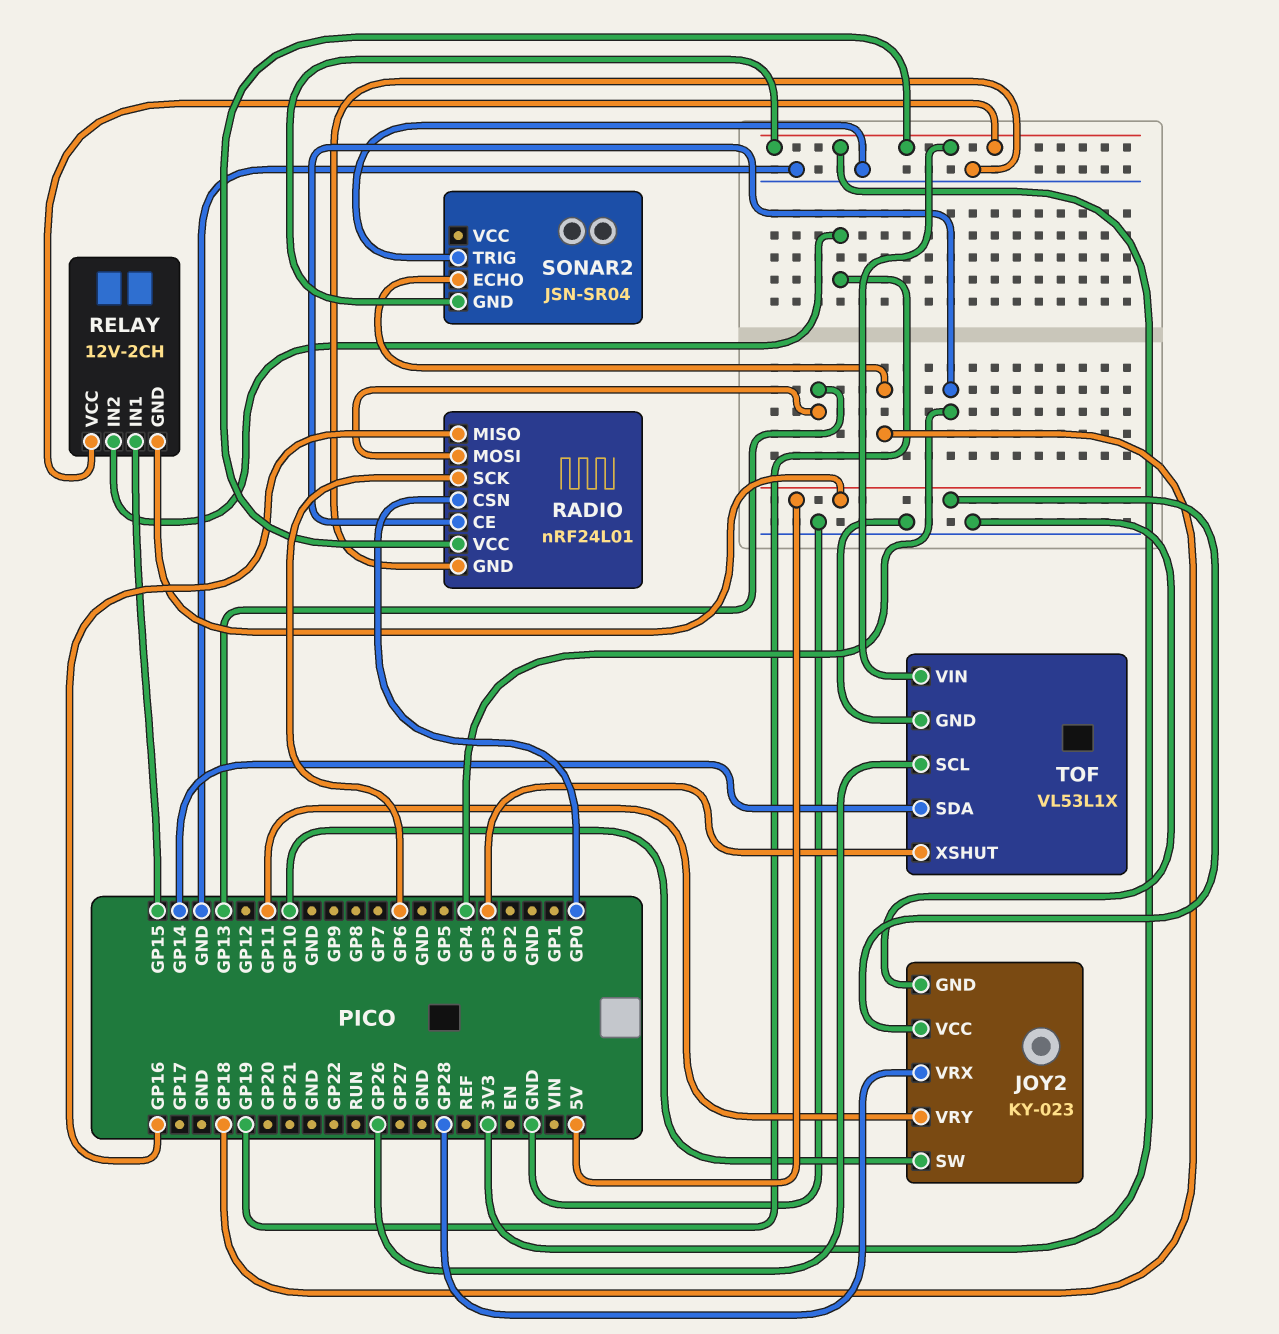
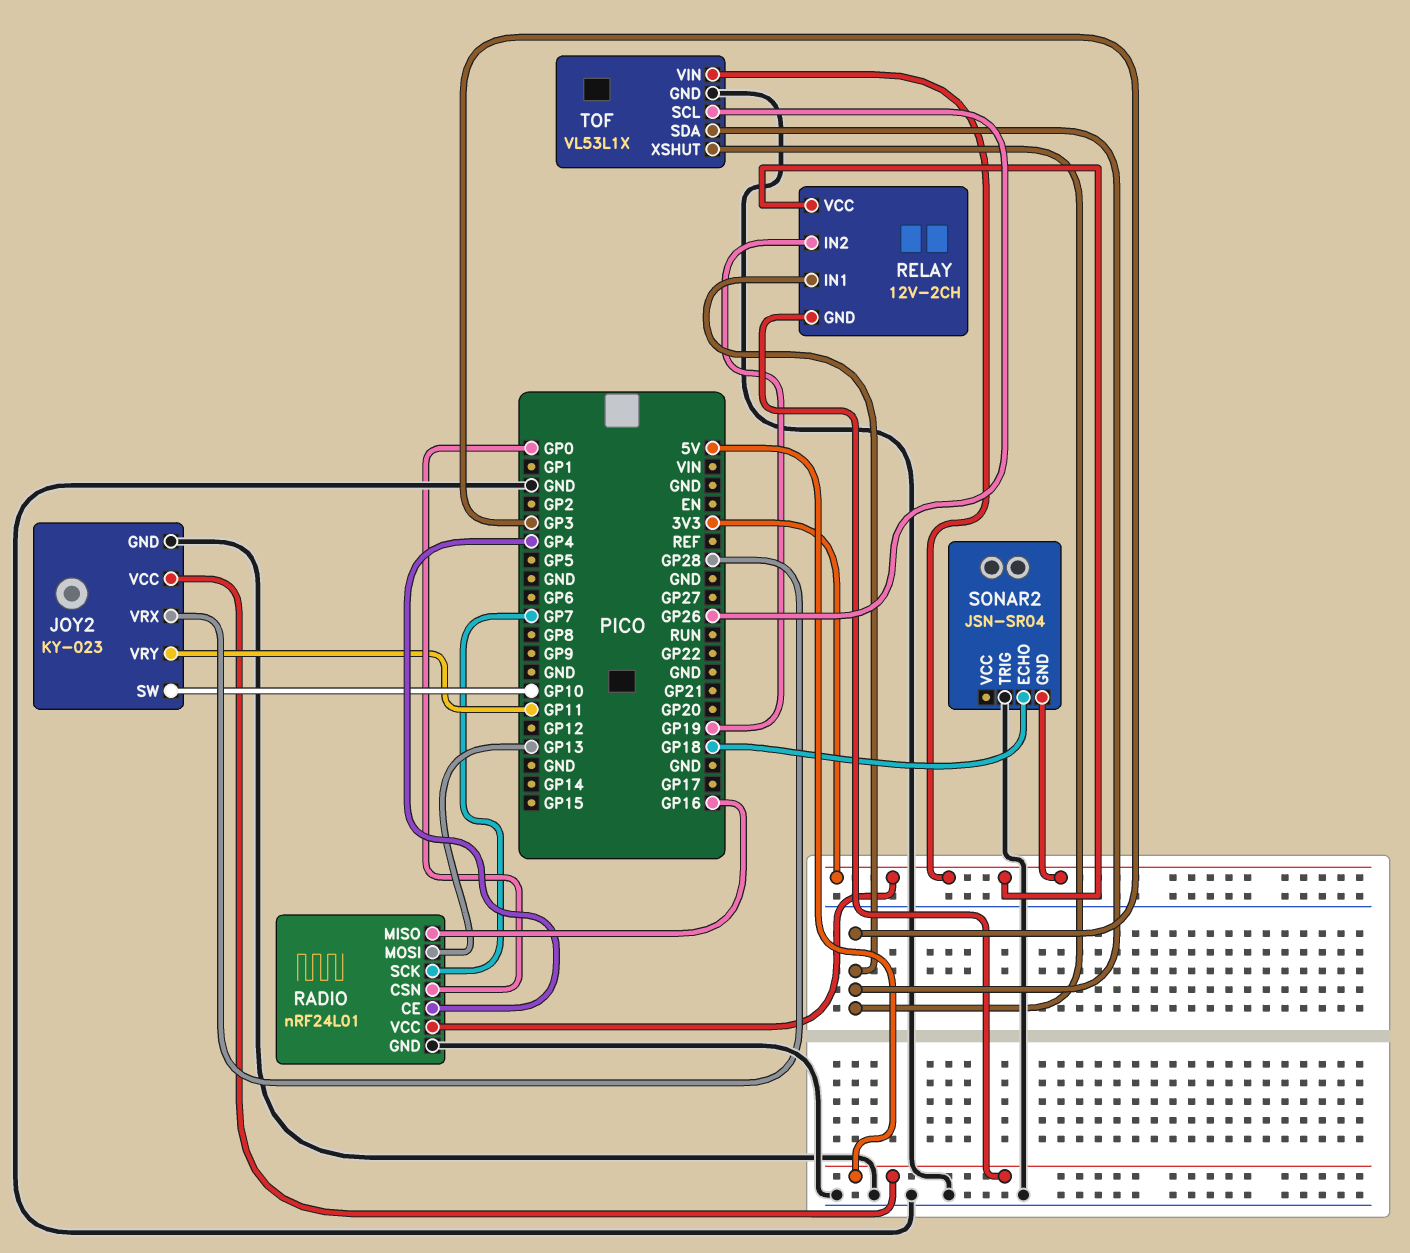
RADIO pin SCK: GP6 -> GP7
RELAY pin IN1: GP15 -> GP3
TOF pin SDA: GP14 -> GP3

